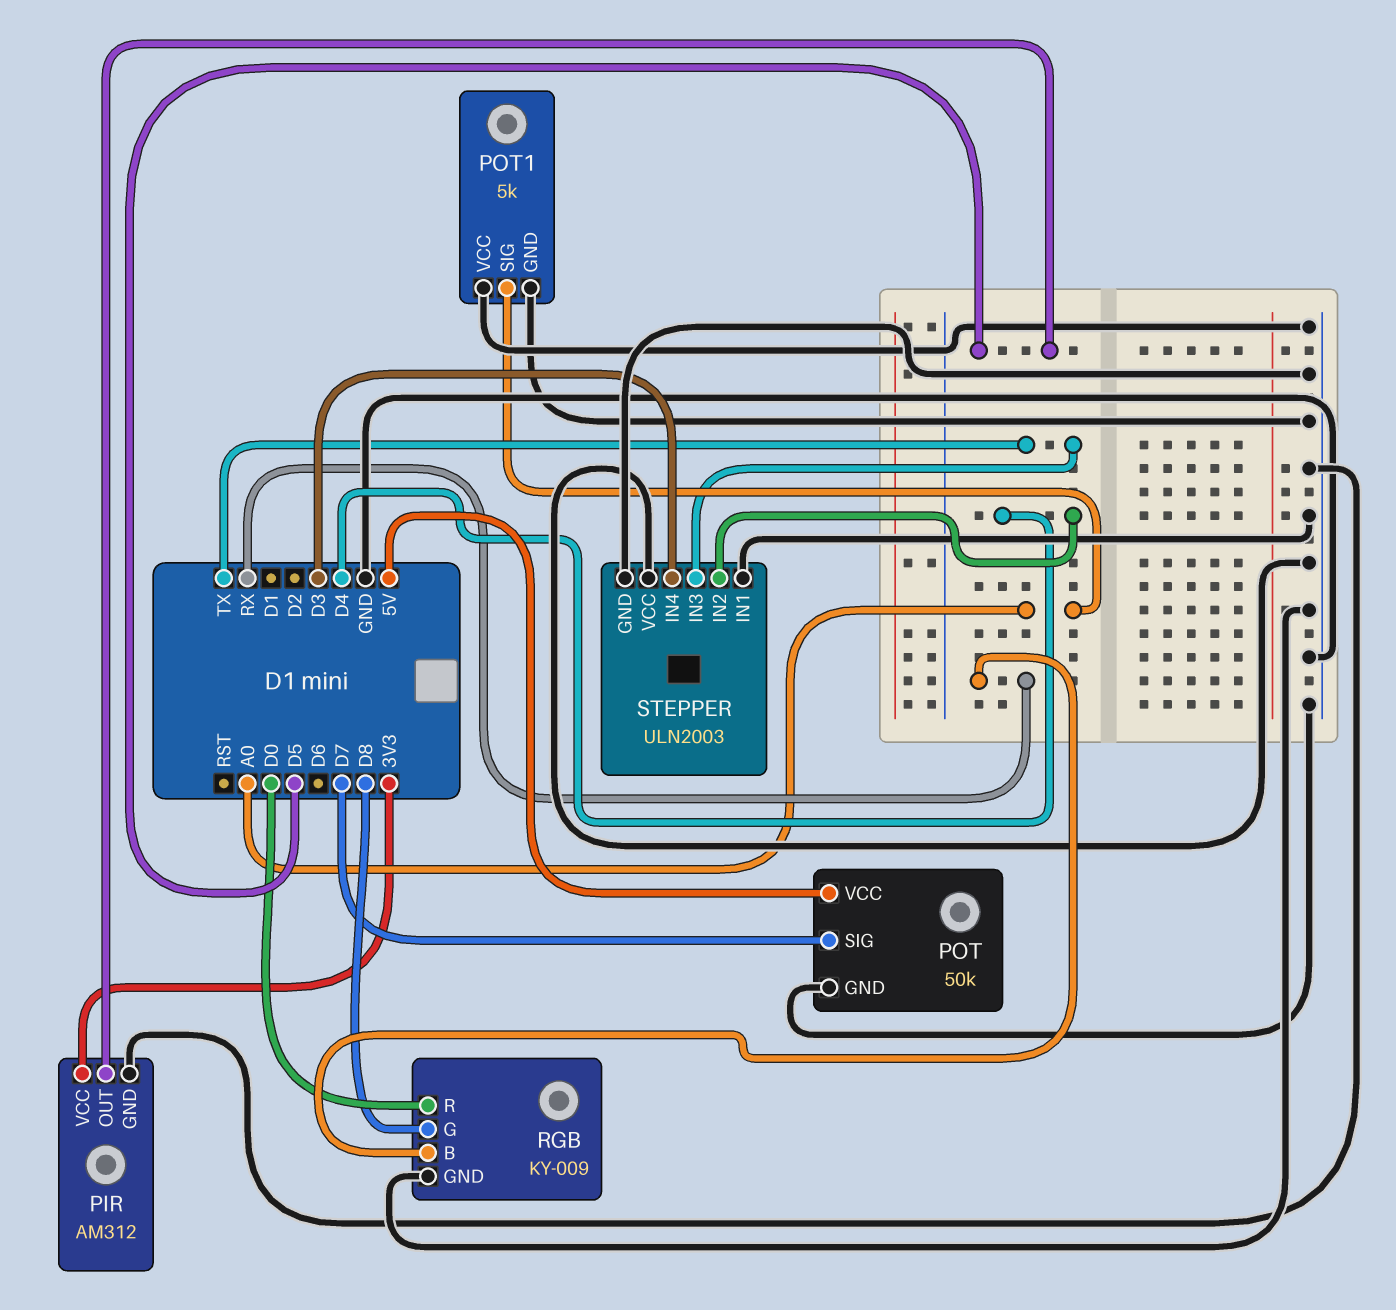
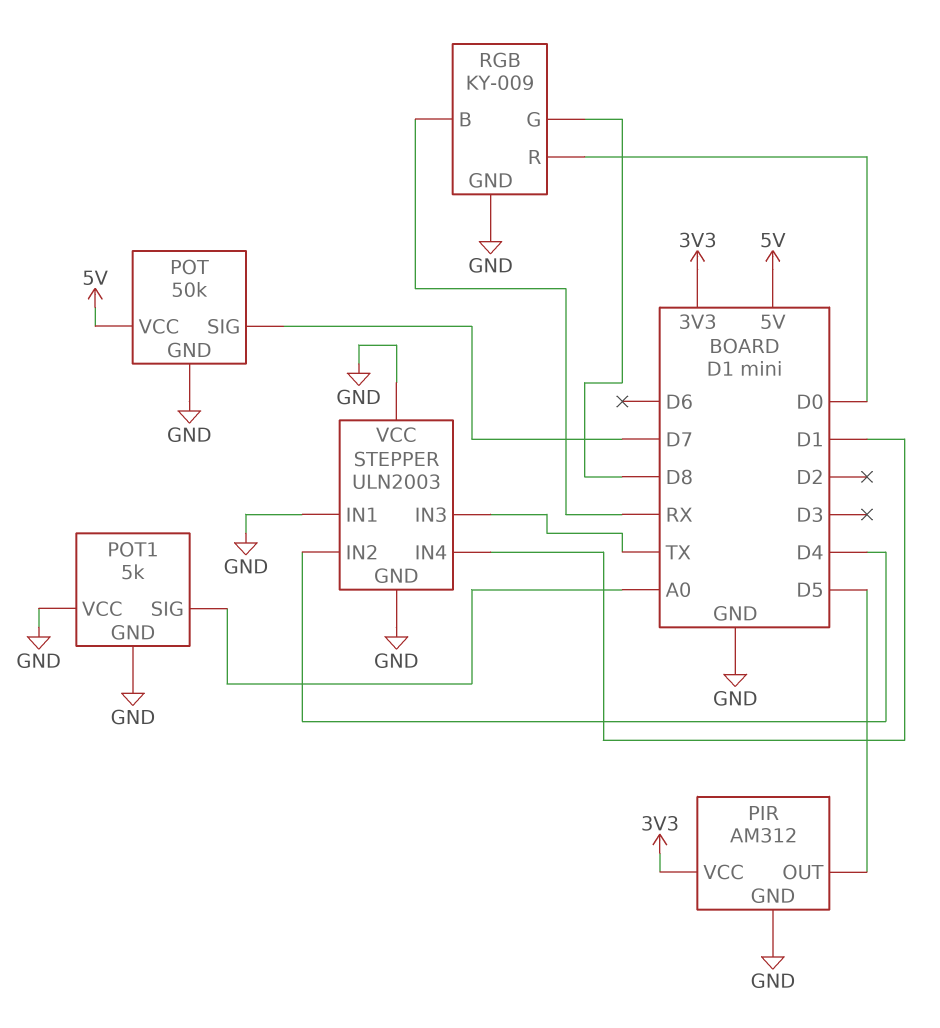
STEPPER pin IN4: D3 -> D1

